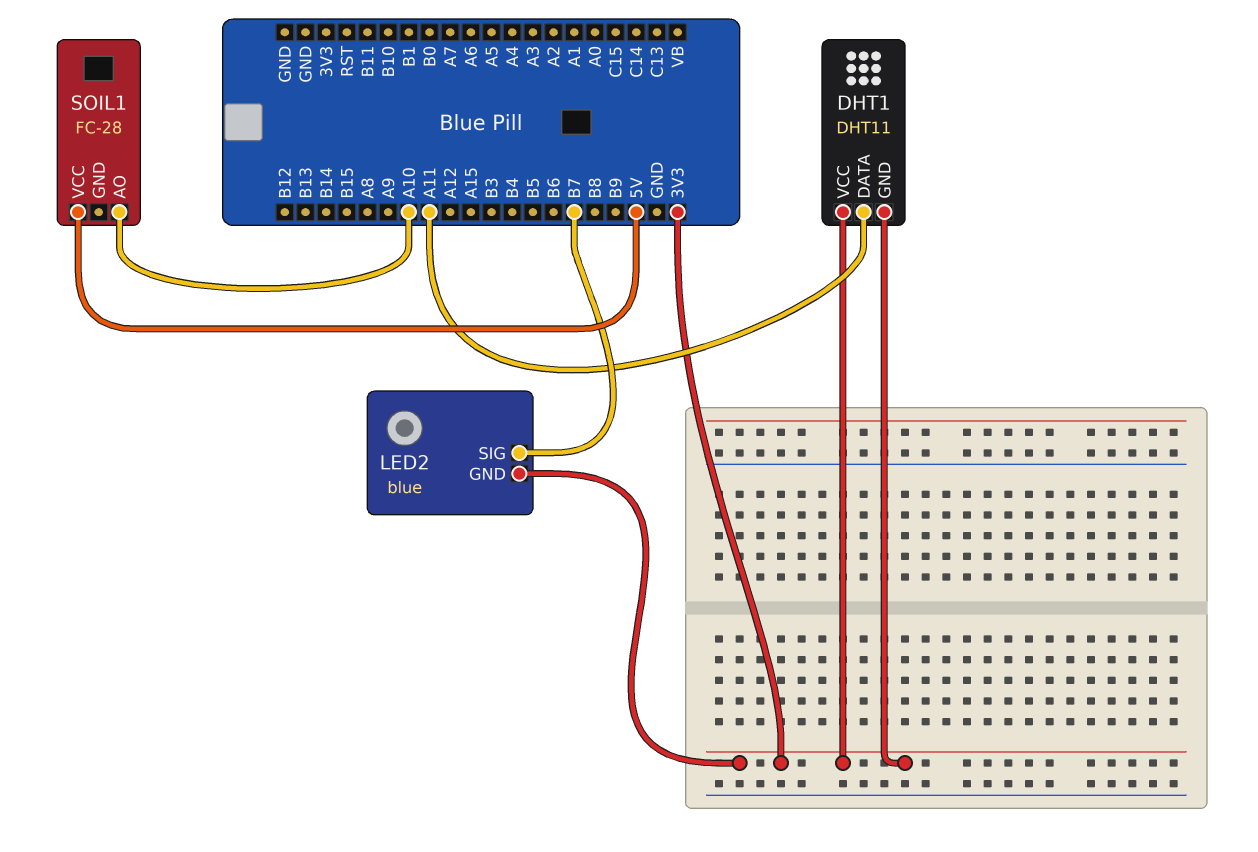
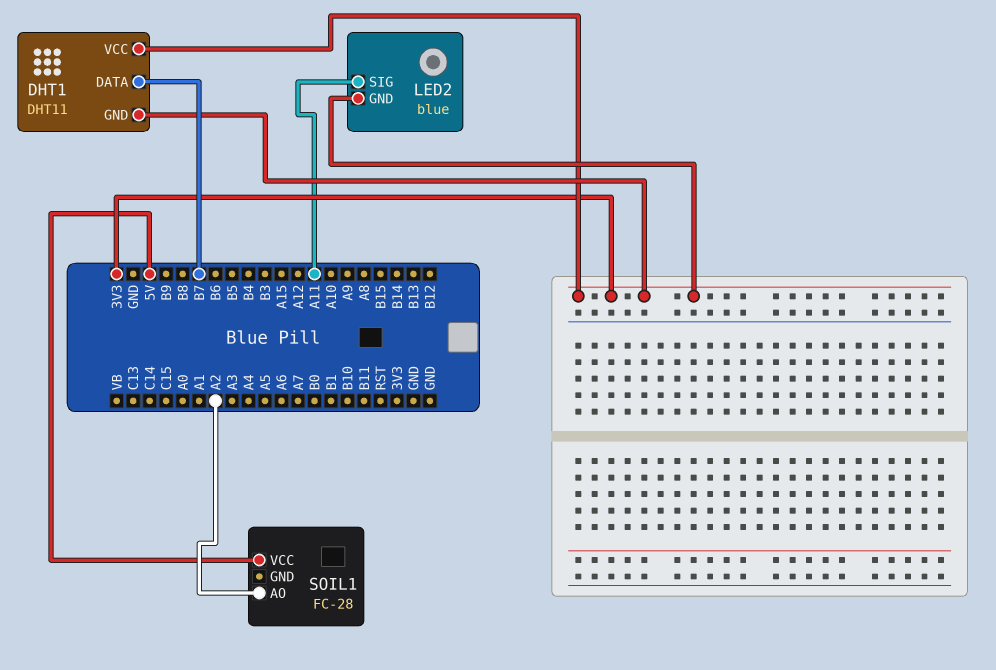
DHT1 pin DATA: A11 -> B7
LED2 pin SIG: B7 -> A11
SOIL1 pin AO: A10 -> A2

